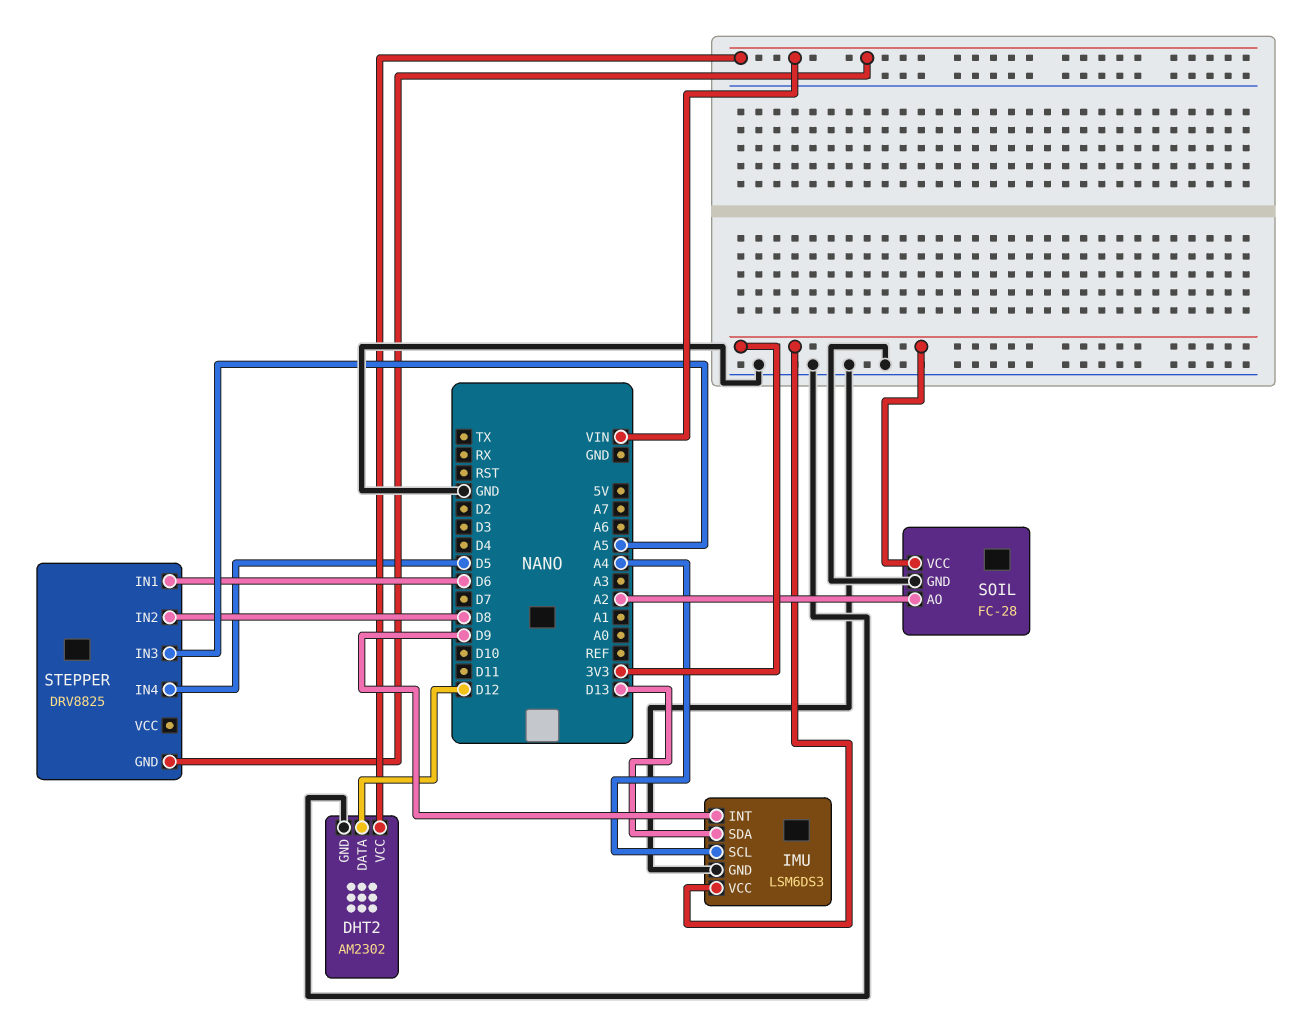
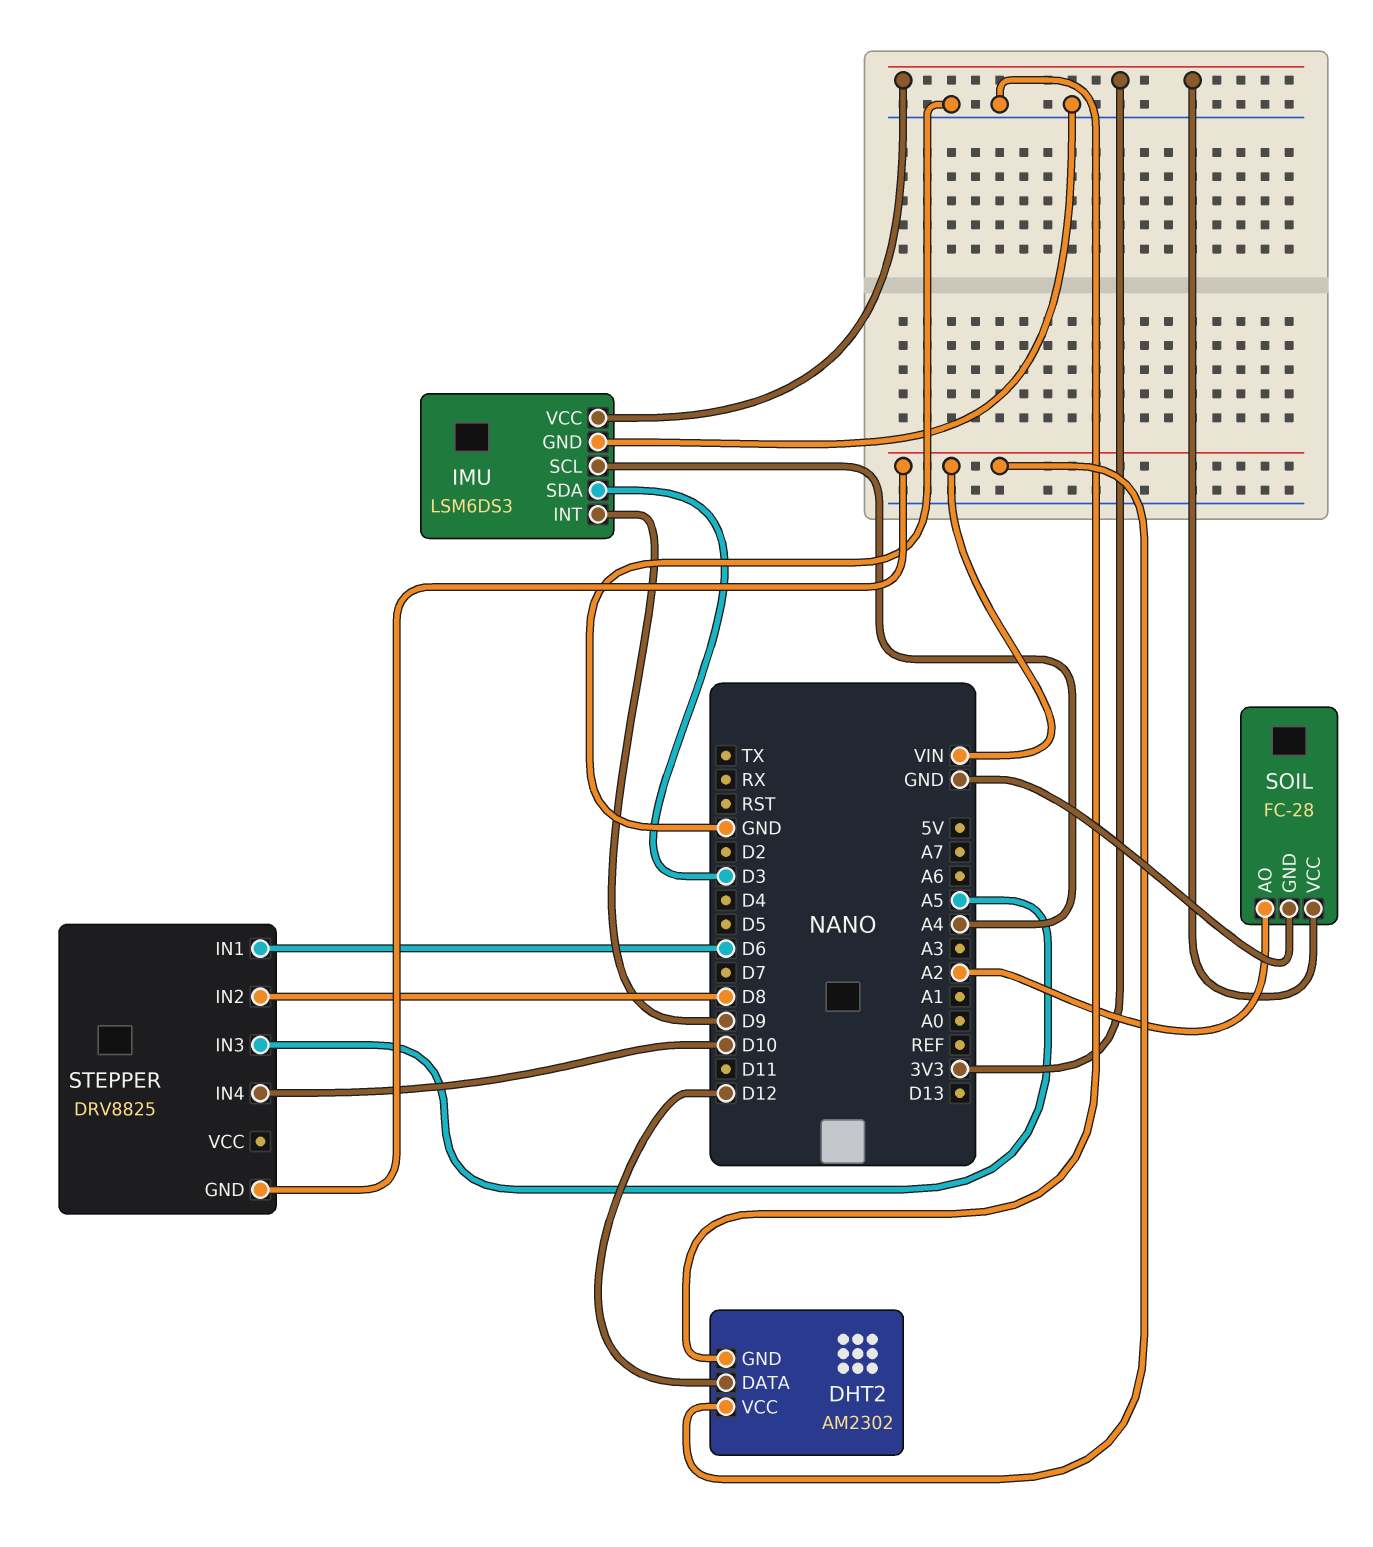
IMU pin SDA: D13 -> D3
STEPPER pin IN4: D5 -> D10

